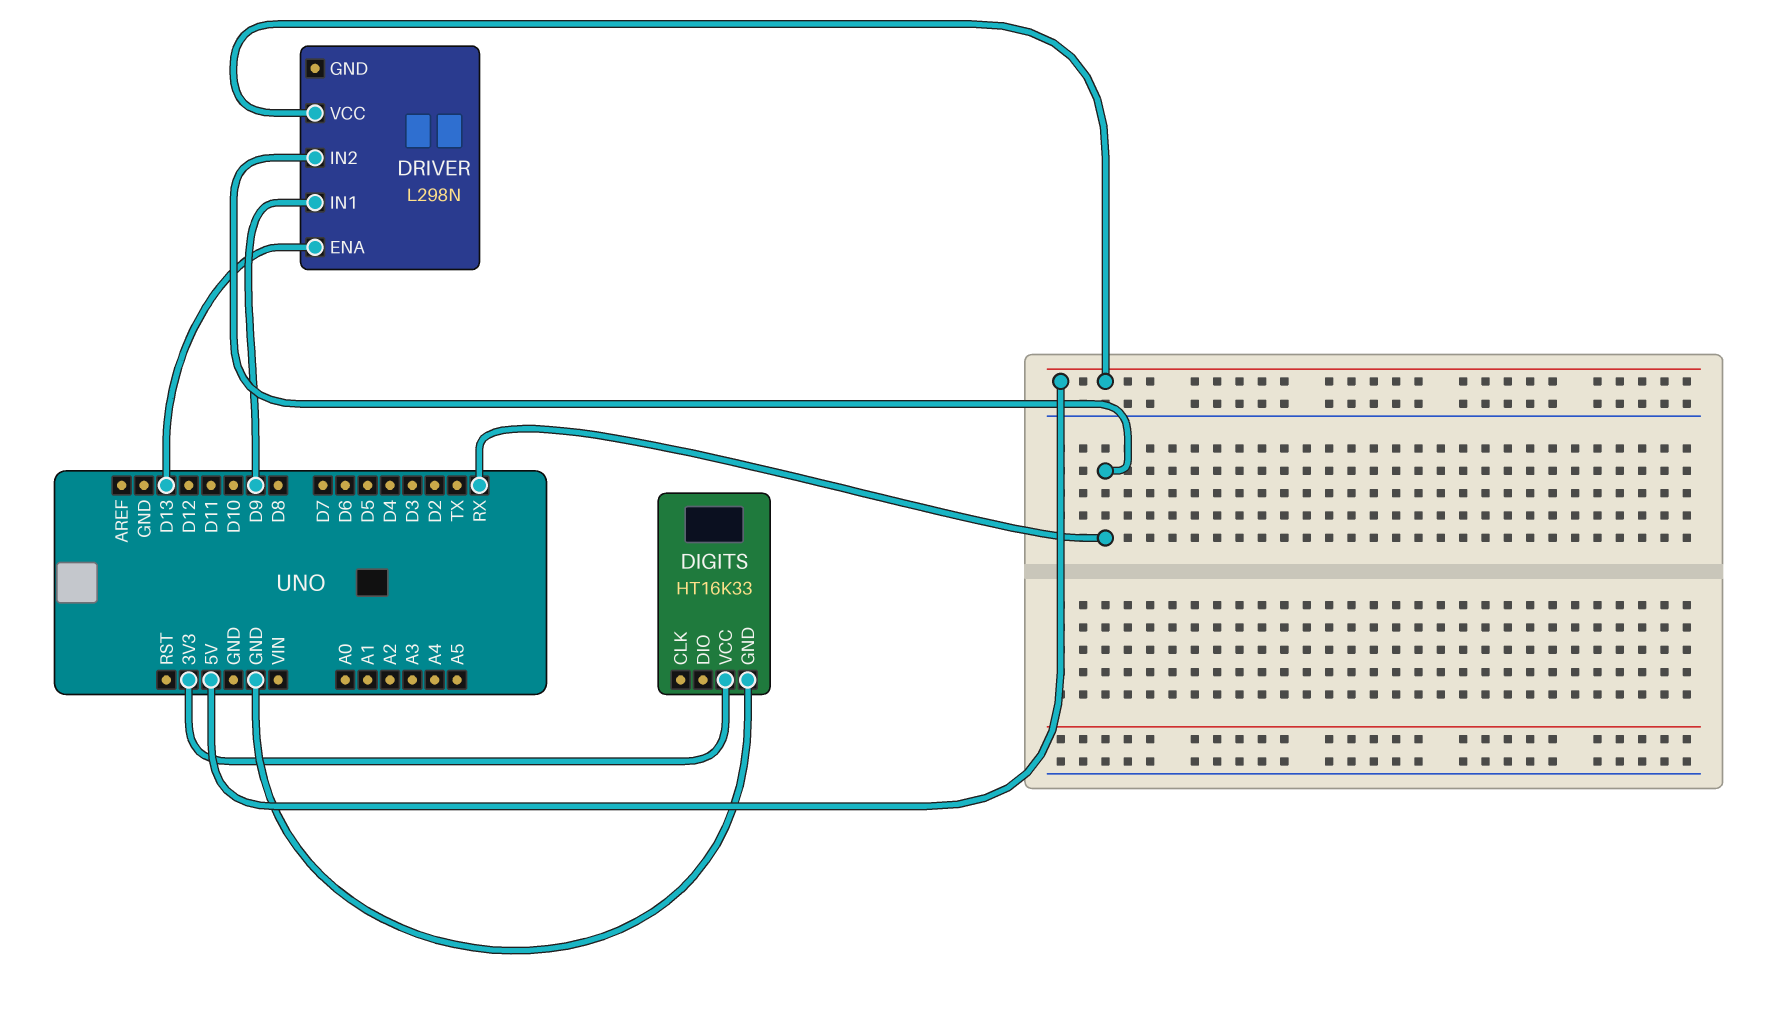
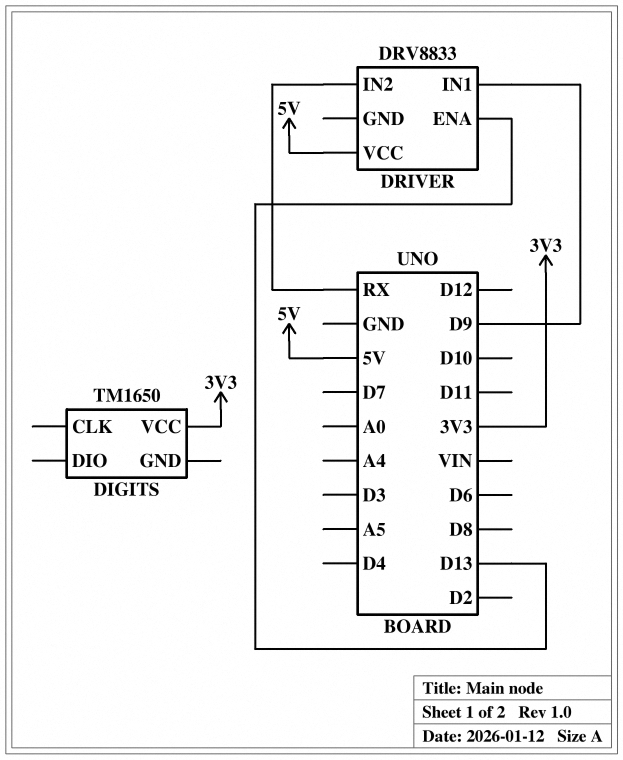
DIGITS: HT16K33 -> TM1650
DIGITS pin GND: GND -> none
DRIVER: L298N -> DRV8833

